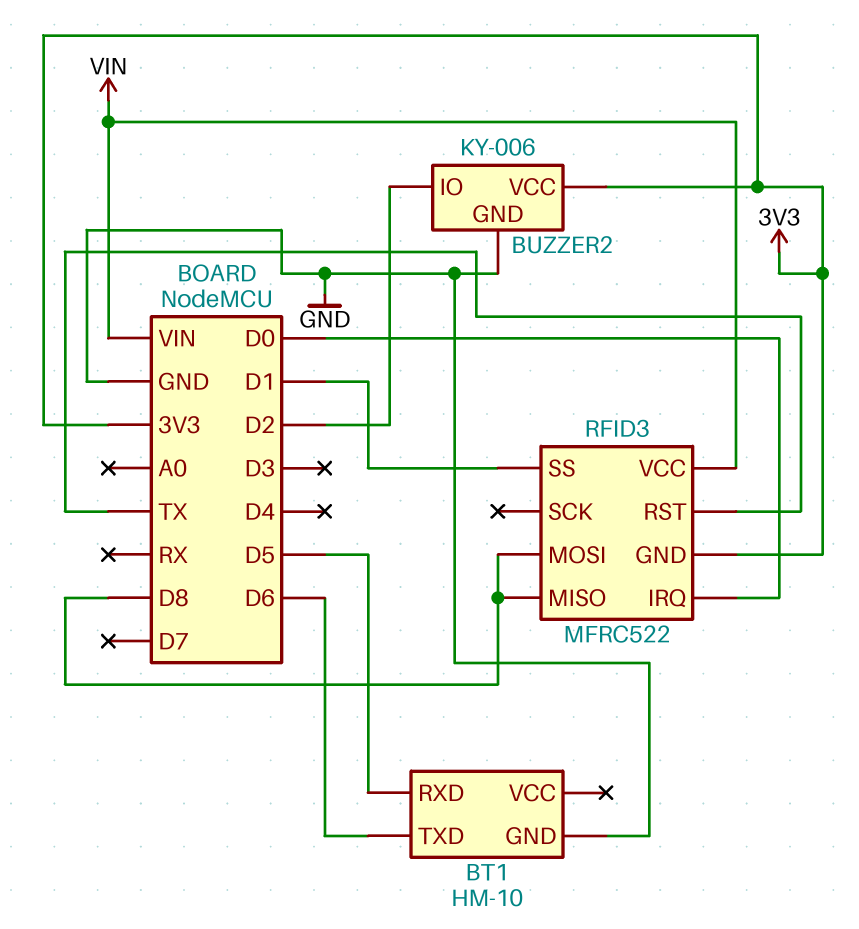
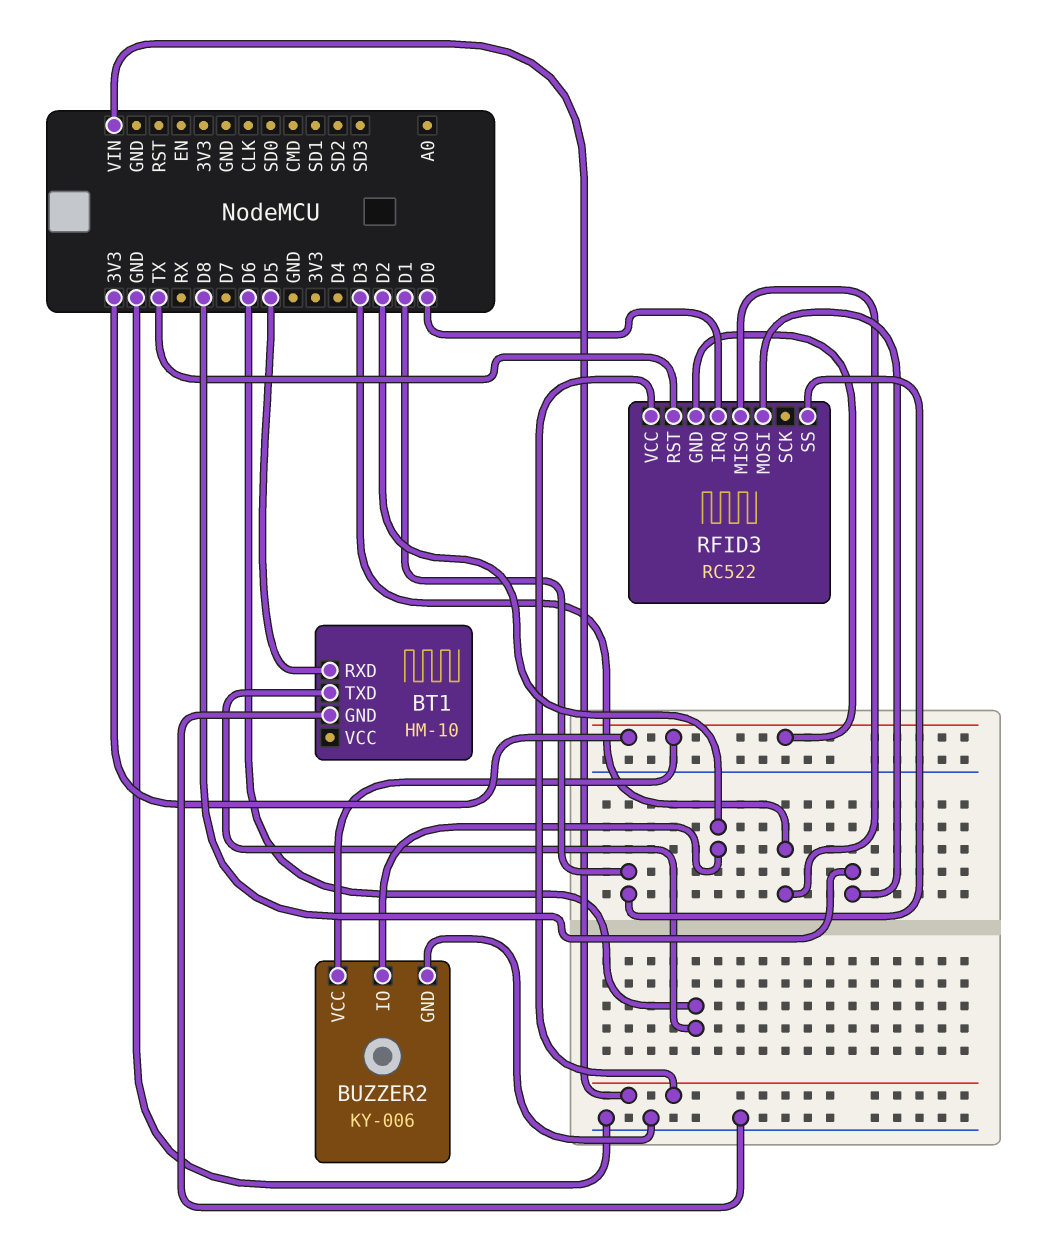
RFID3: MFRC522 -> RC522
RFID3 pin MISO: D8 -> D3

